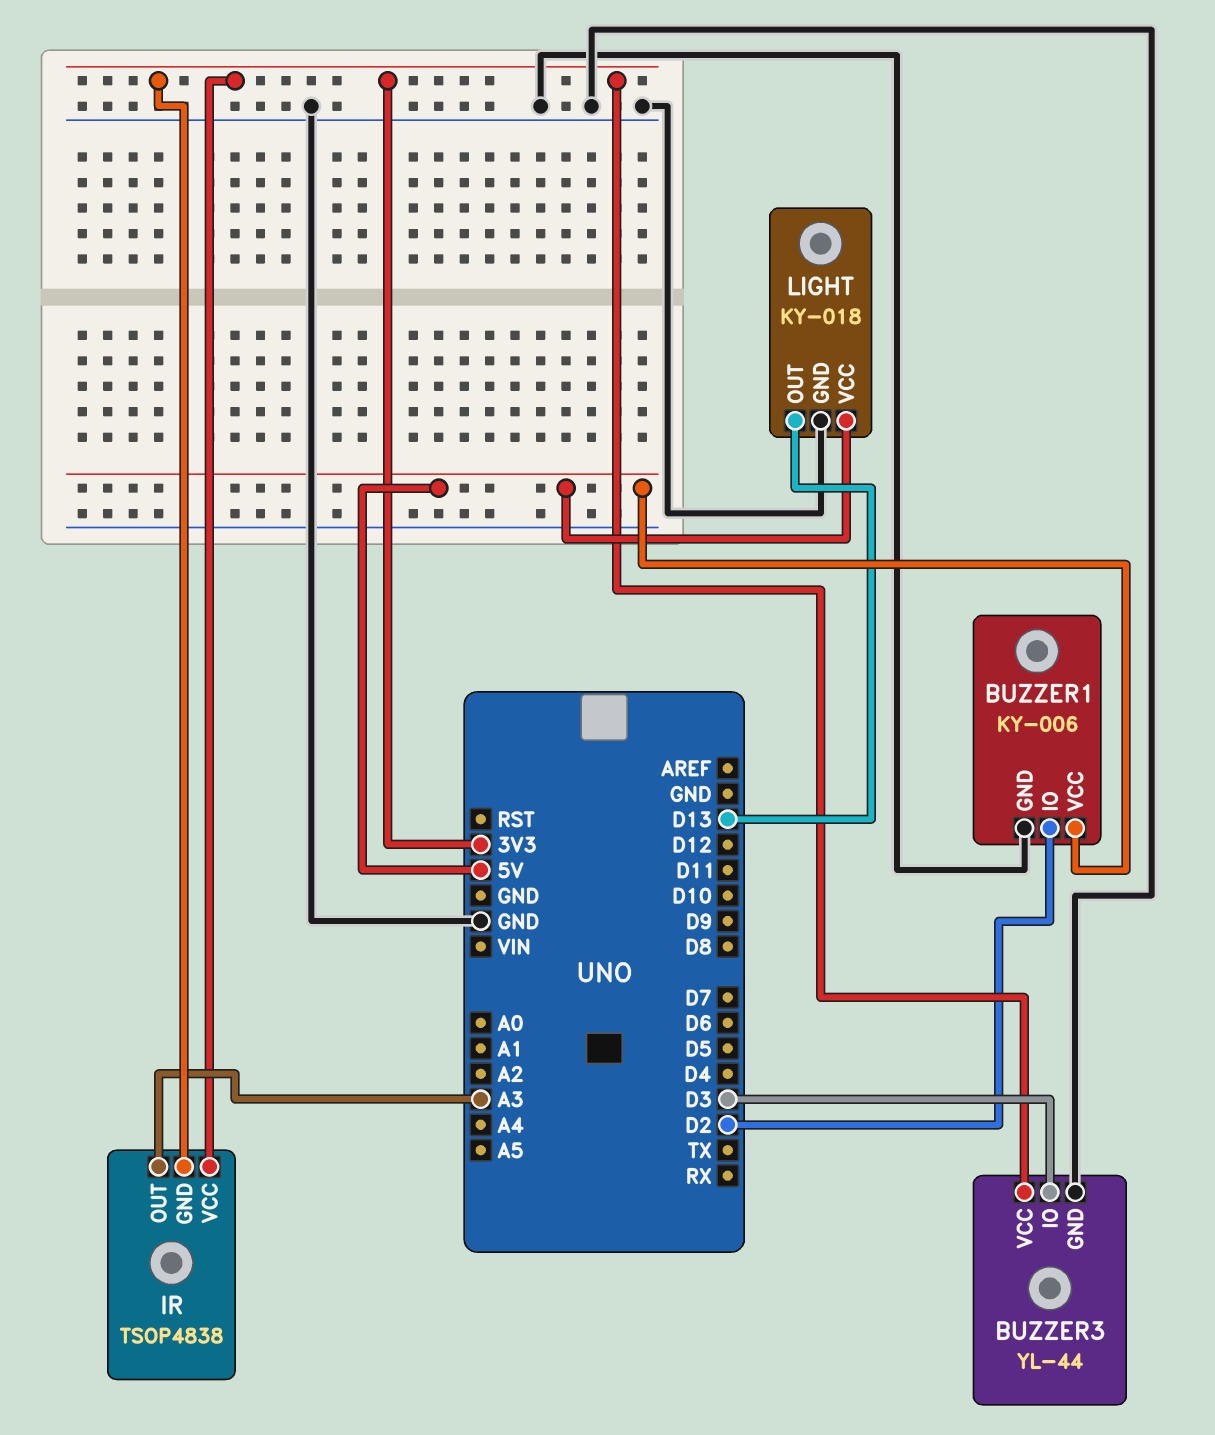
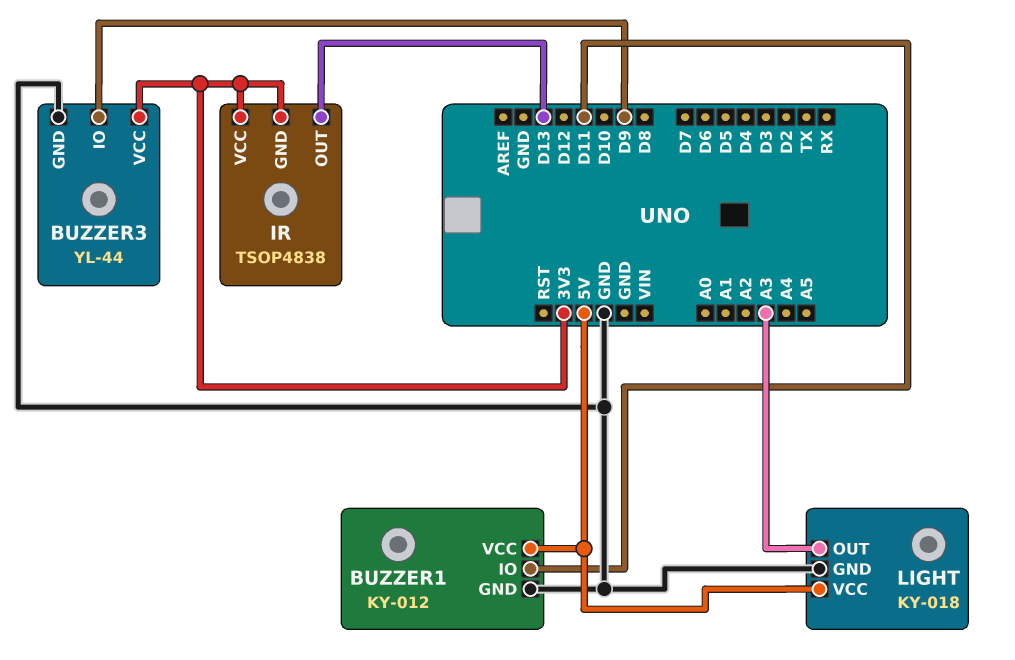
BUZZER1: KY-006 -> KY-012
BUZZER1 pin IO: D2 -> D11
BUZZER3 pin IO: D3 -> D9
IR pin OUT: A3 -> D13
LIGHT pin OUT: D13 -> A3

